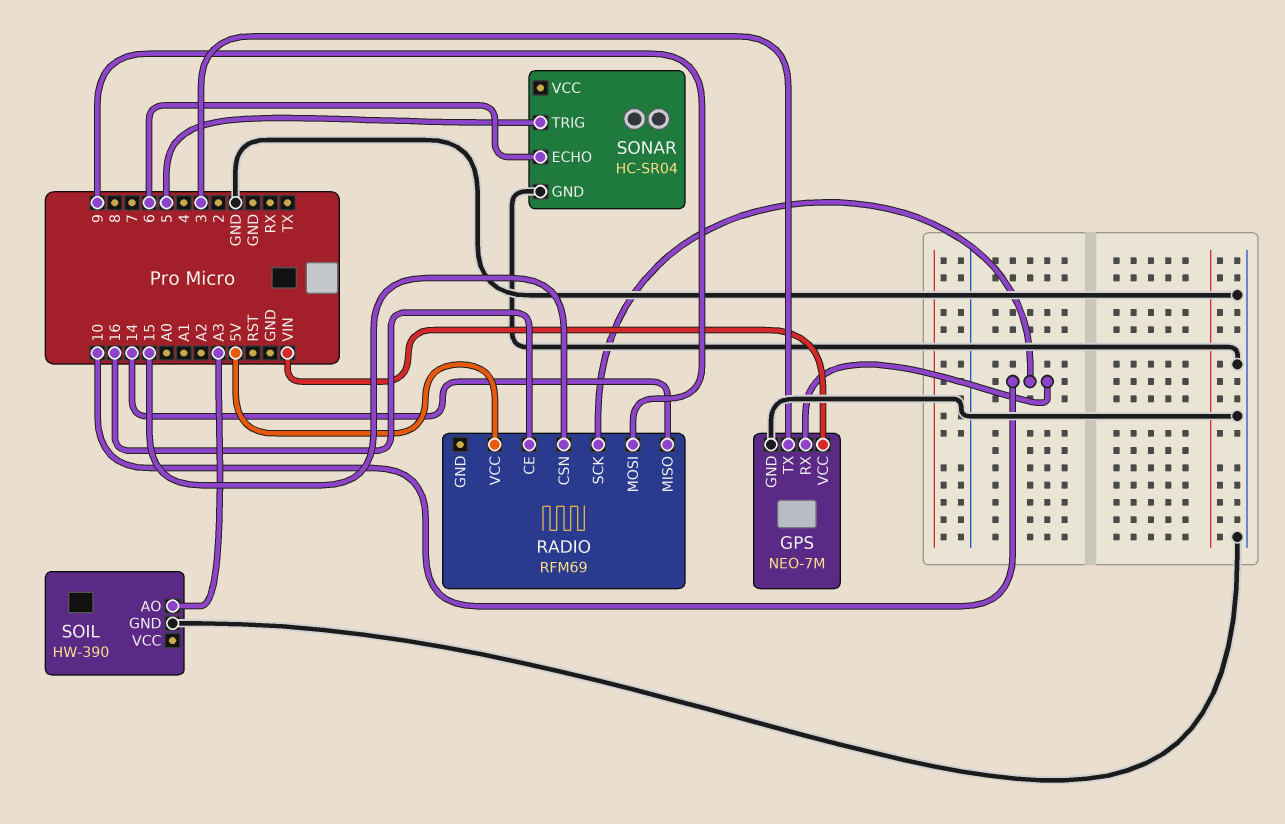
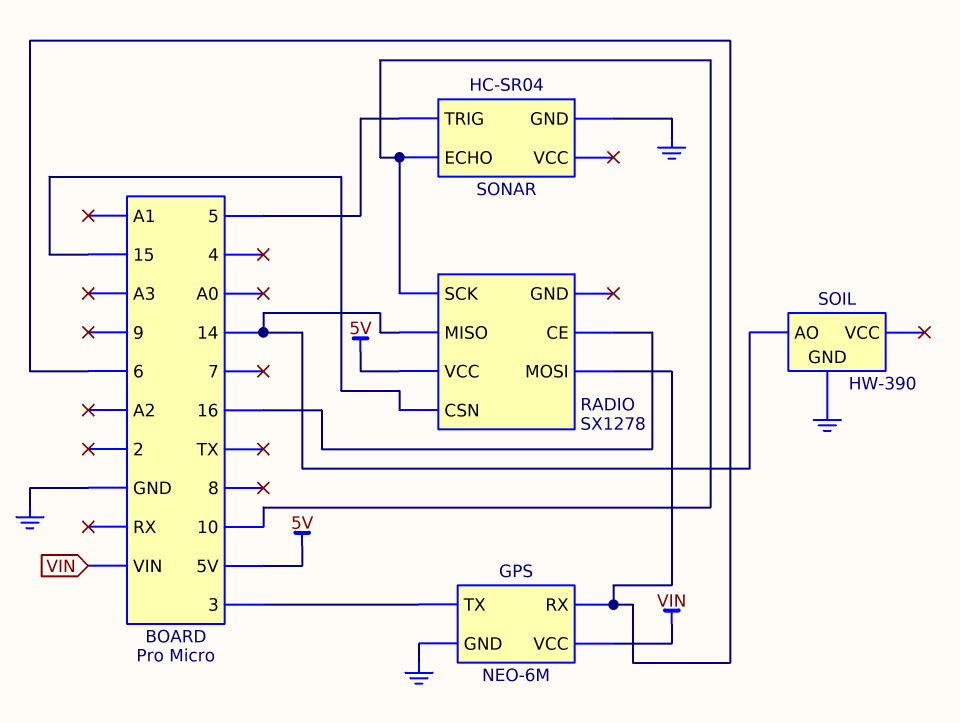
GPS: NEO-7M -> NEO-6M
GPS pin RX: 10 -> 6
RADIO: RFM69 -> SX1278
RADIO pin MOSI: 9 -> 6
SOIL pin AO: A3 -> 14
SONAR pin ECHO: 6 -> 10

